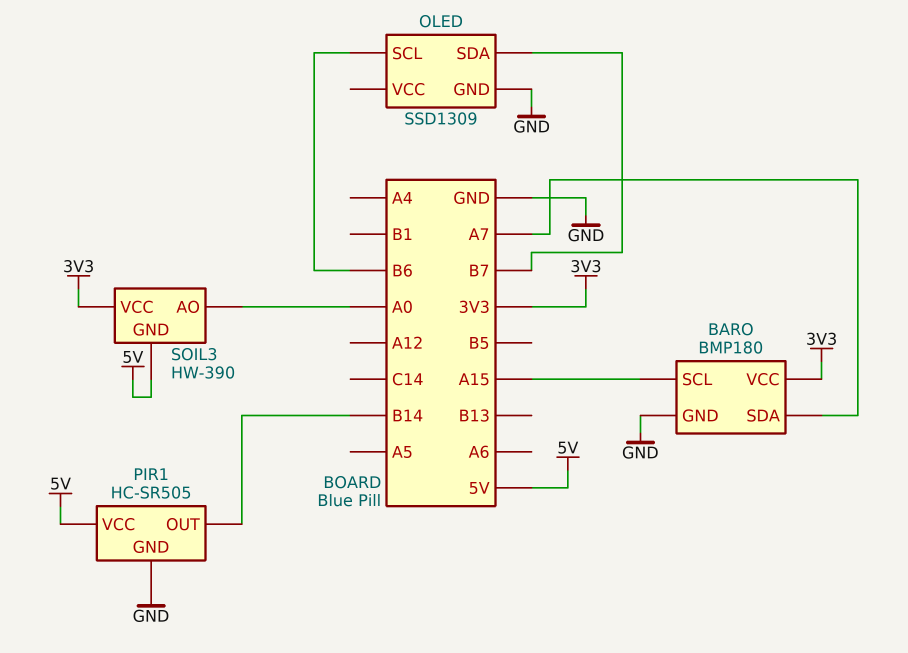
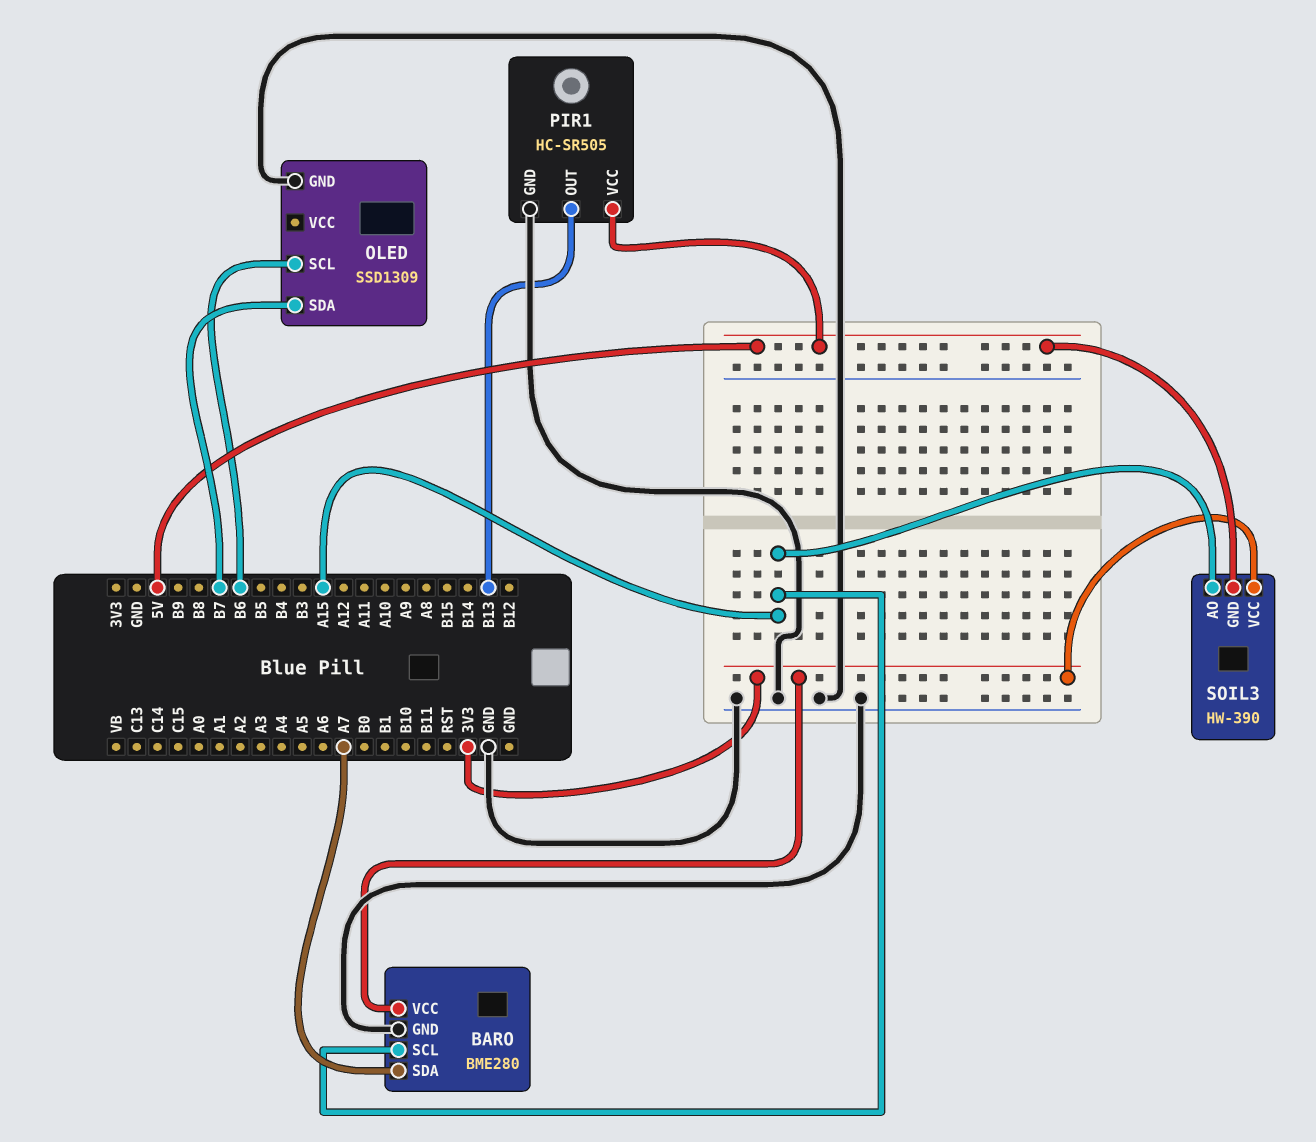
BARO: BMP180 -> BME280
PIR1 pin OUT: B14 -> B13
SOIL3 pin AO: A0 -> A15

